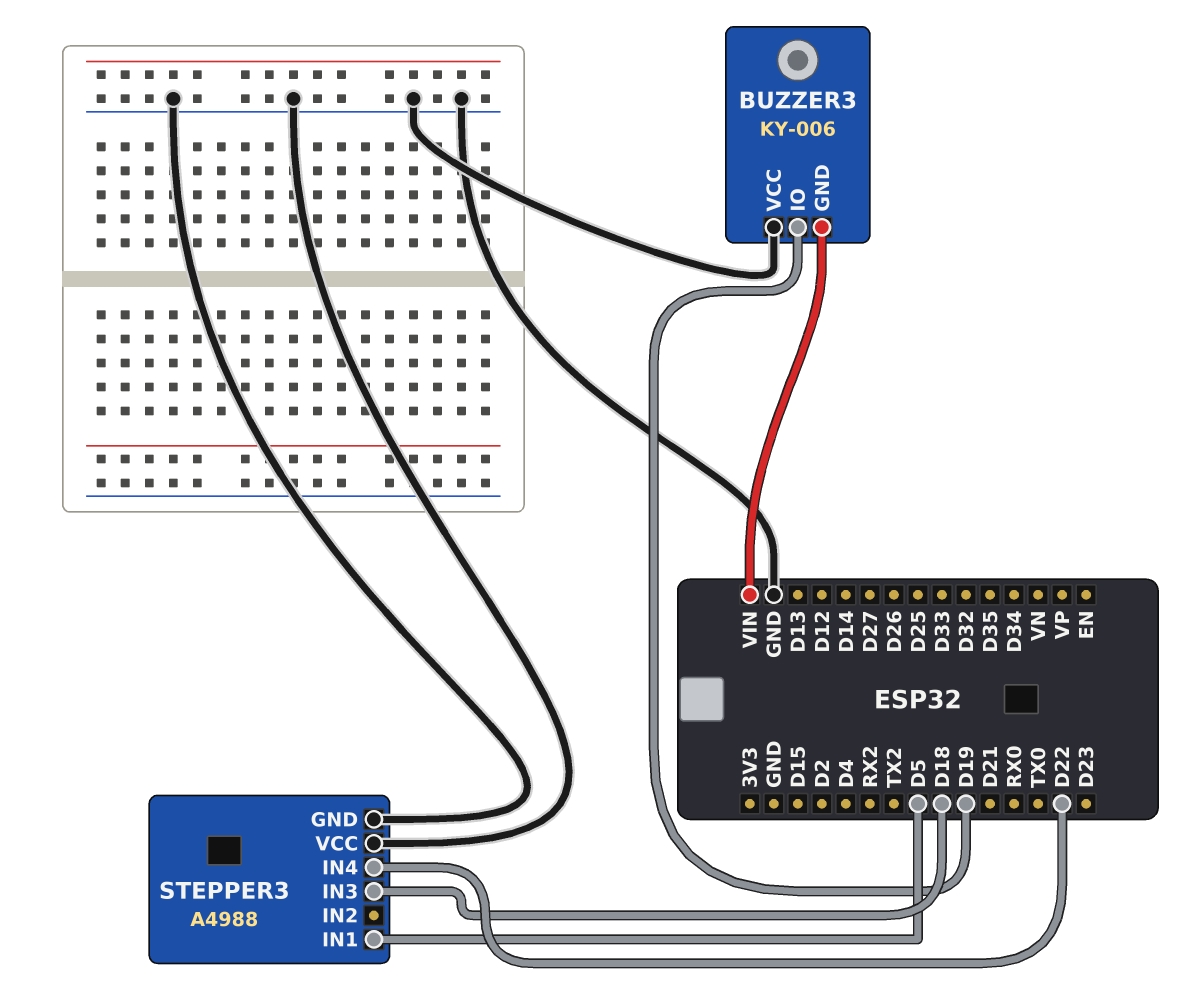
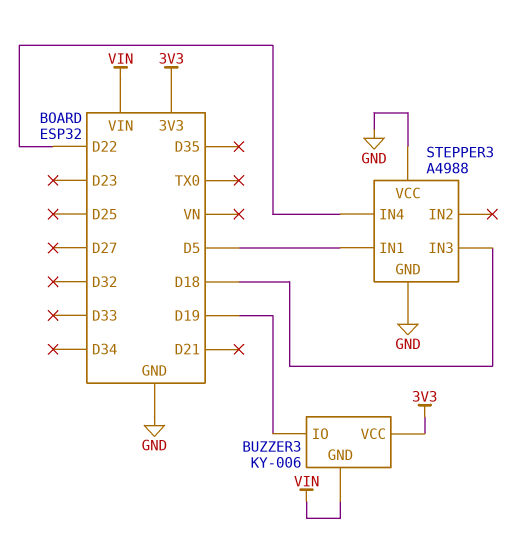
BUZZER3 pin VCC: GND -> 3V3

